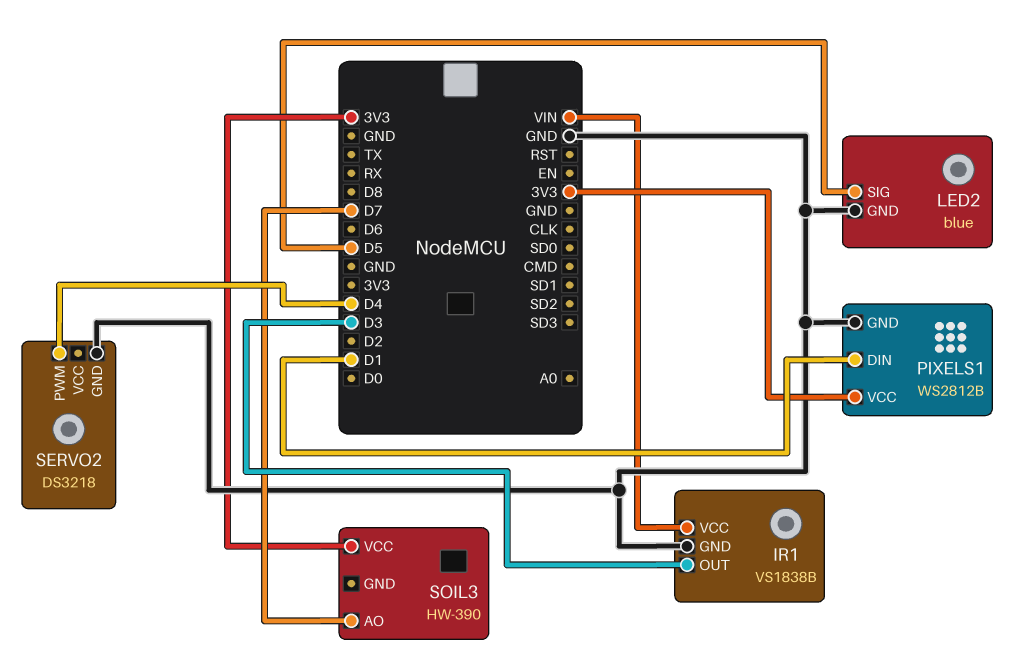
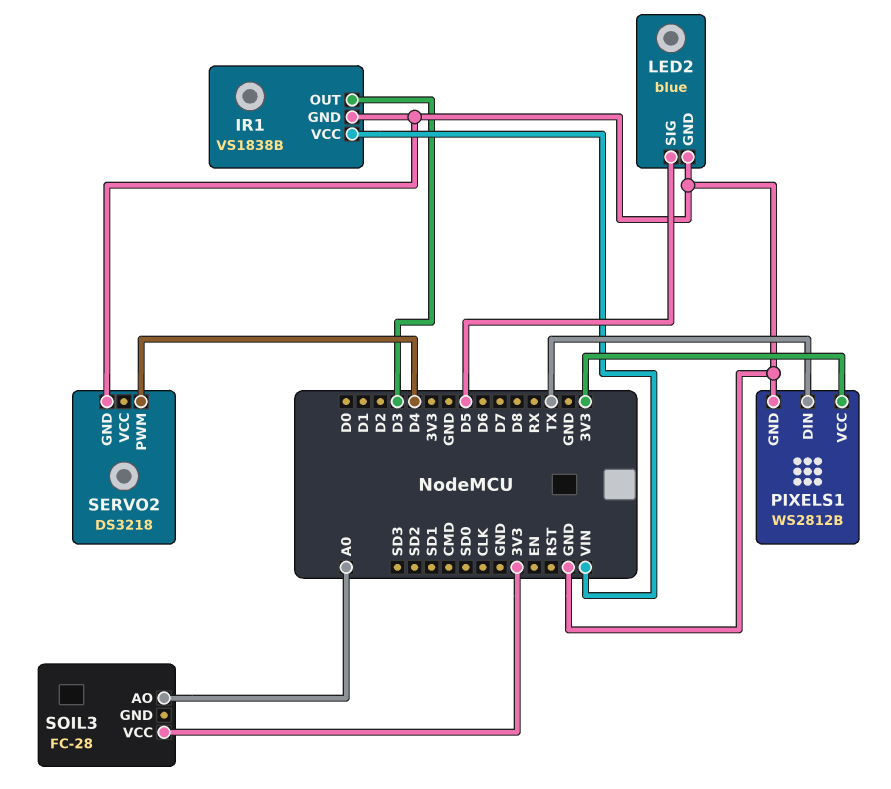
PIXELS1 pin DIN: D1 -> TX
SOIL3: HW-390 -> FC-28
SOIL3 pin AO: D7 -> A0

